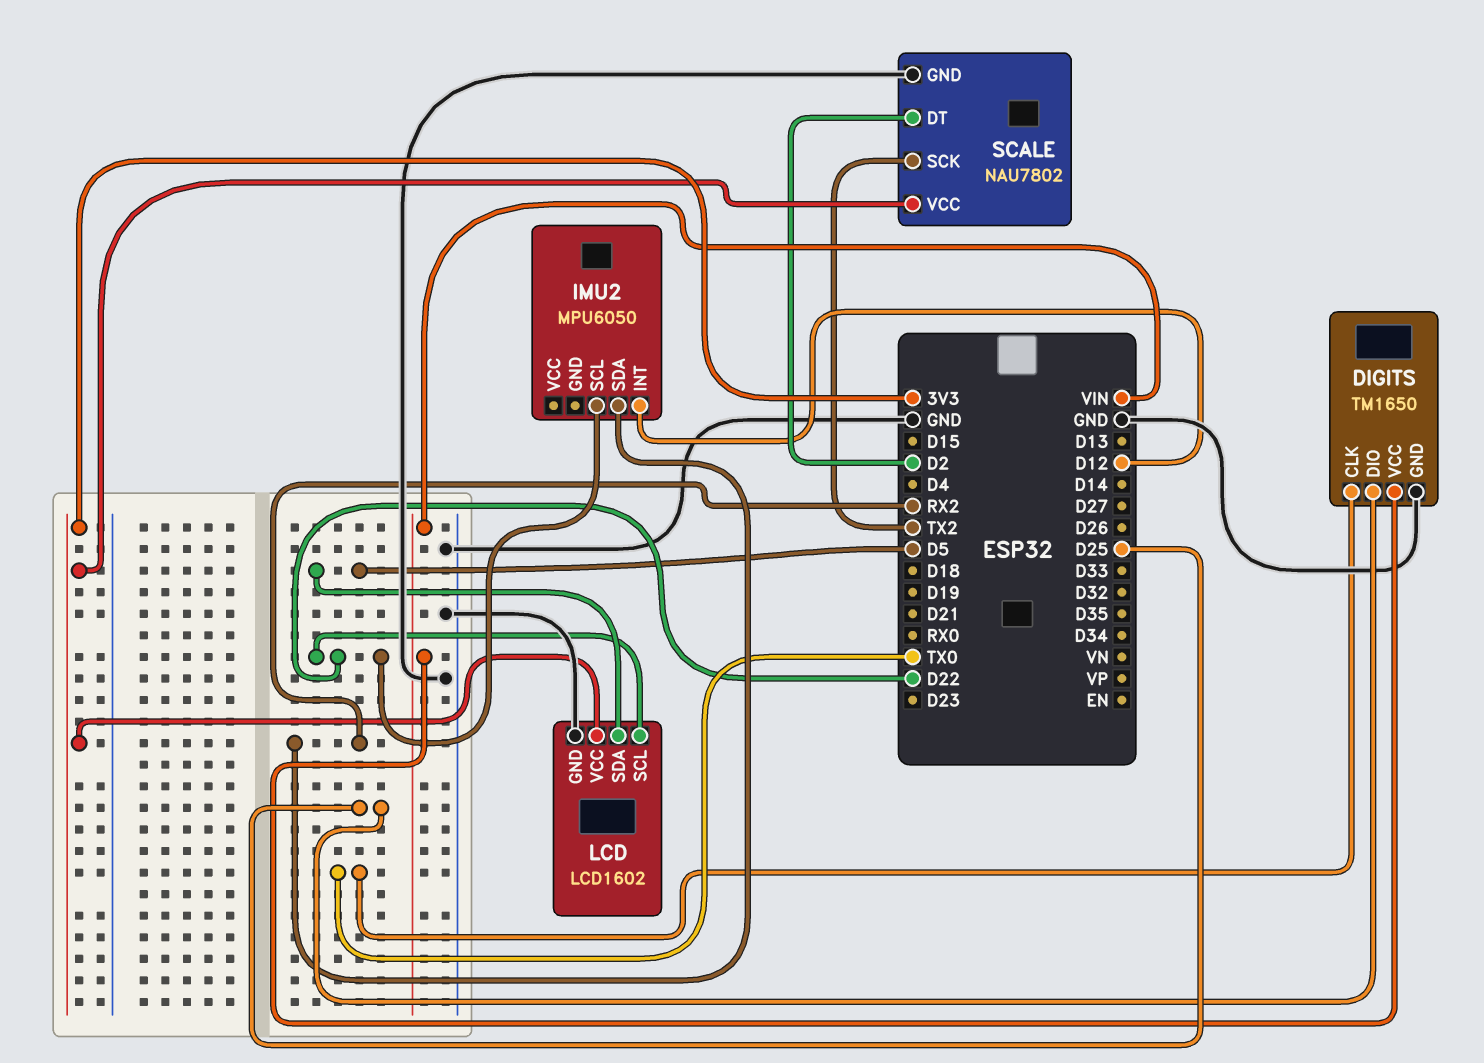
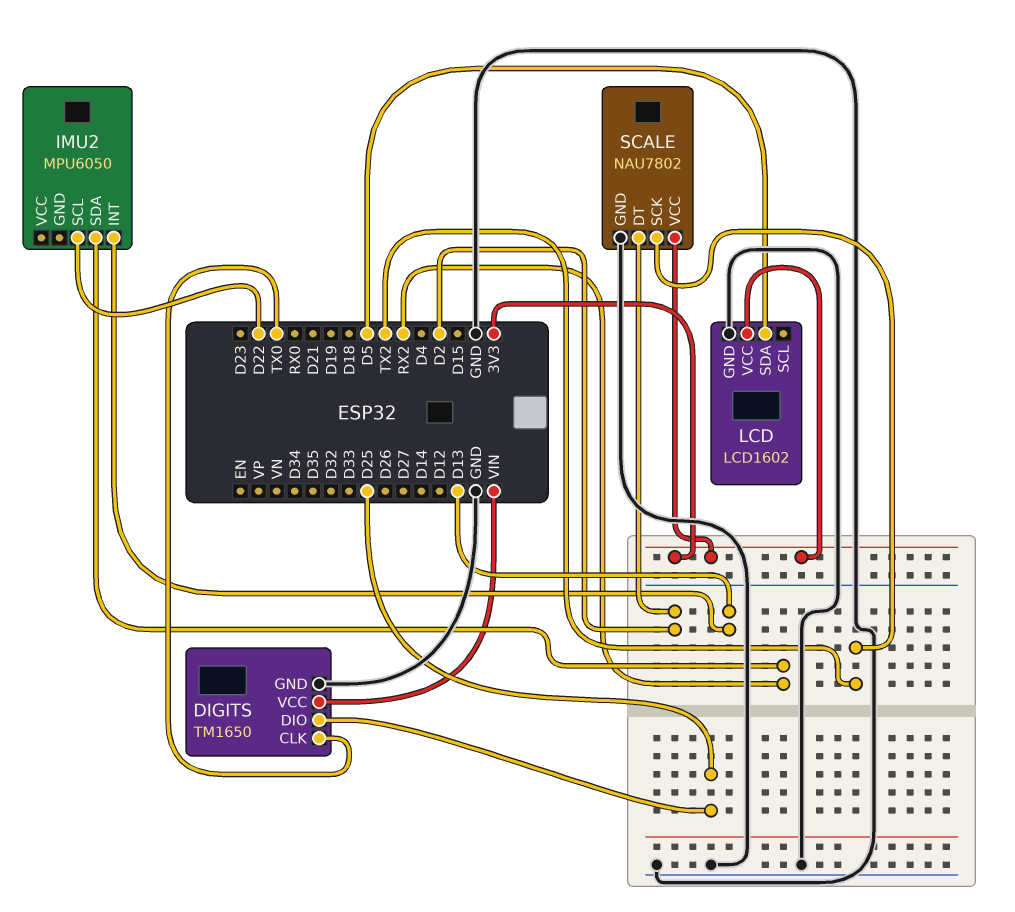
IMU2 pin INT: D12 -> D13
LCD pin SCL: D22 -> none

